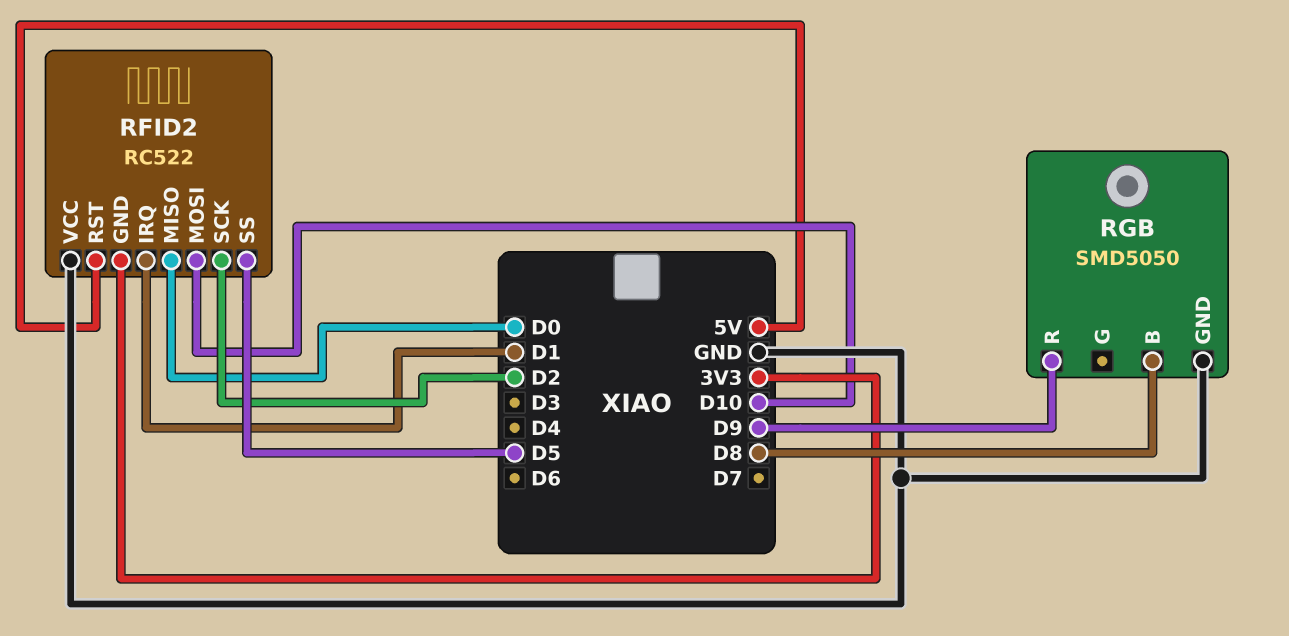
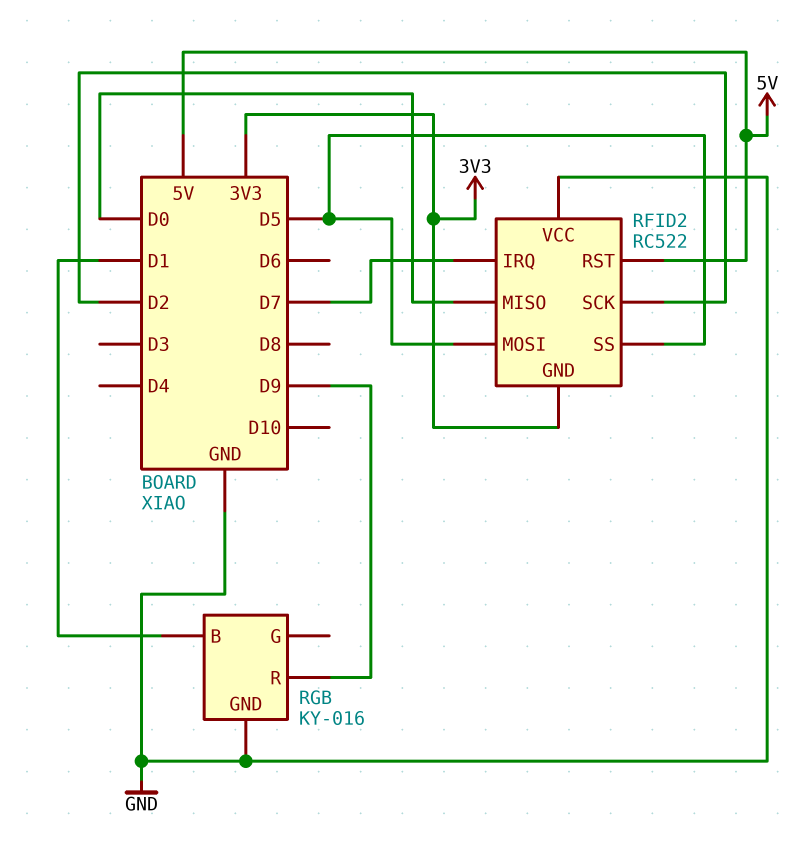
RFID2 pin IRQ: D1 -> D7
RFID2 pin MOSI: D10 -> D5
RGB: SMD5050 -> KY-016
RGB pin B: D8 -> D1

